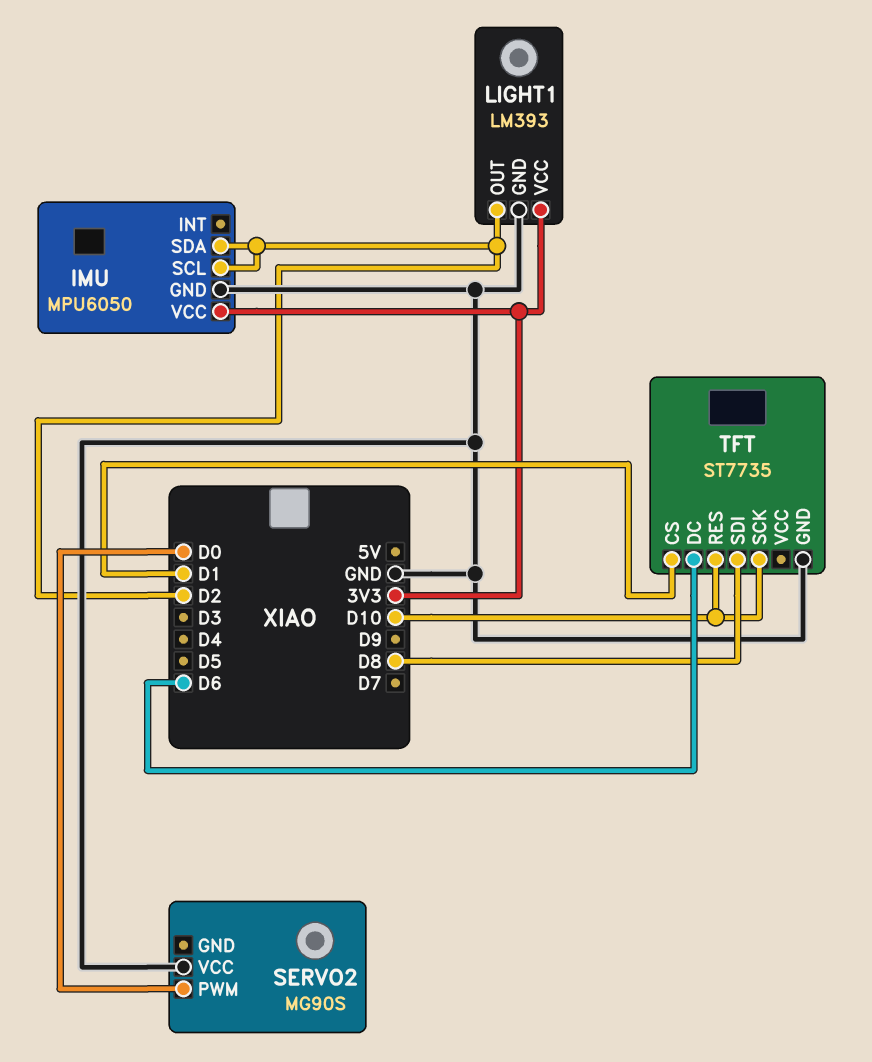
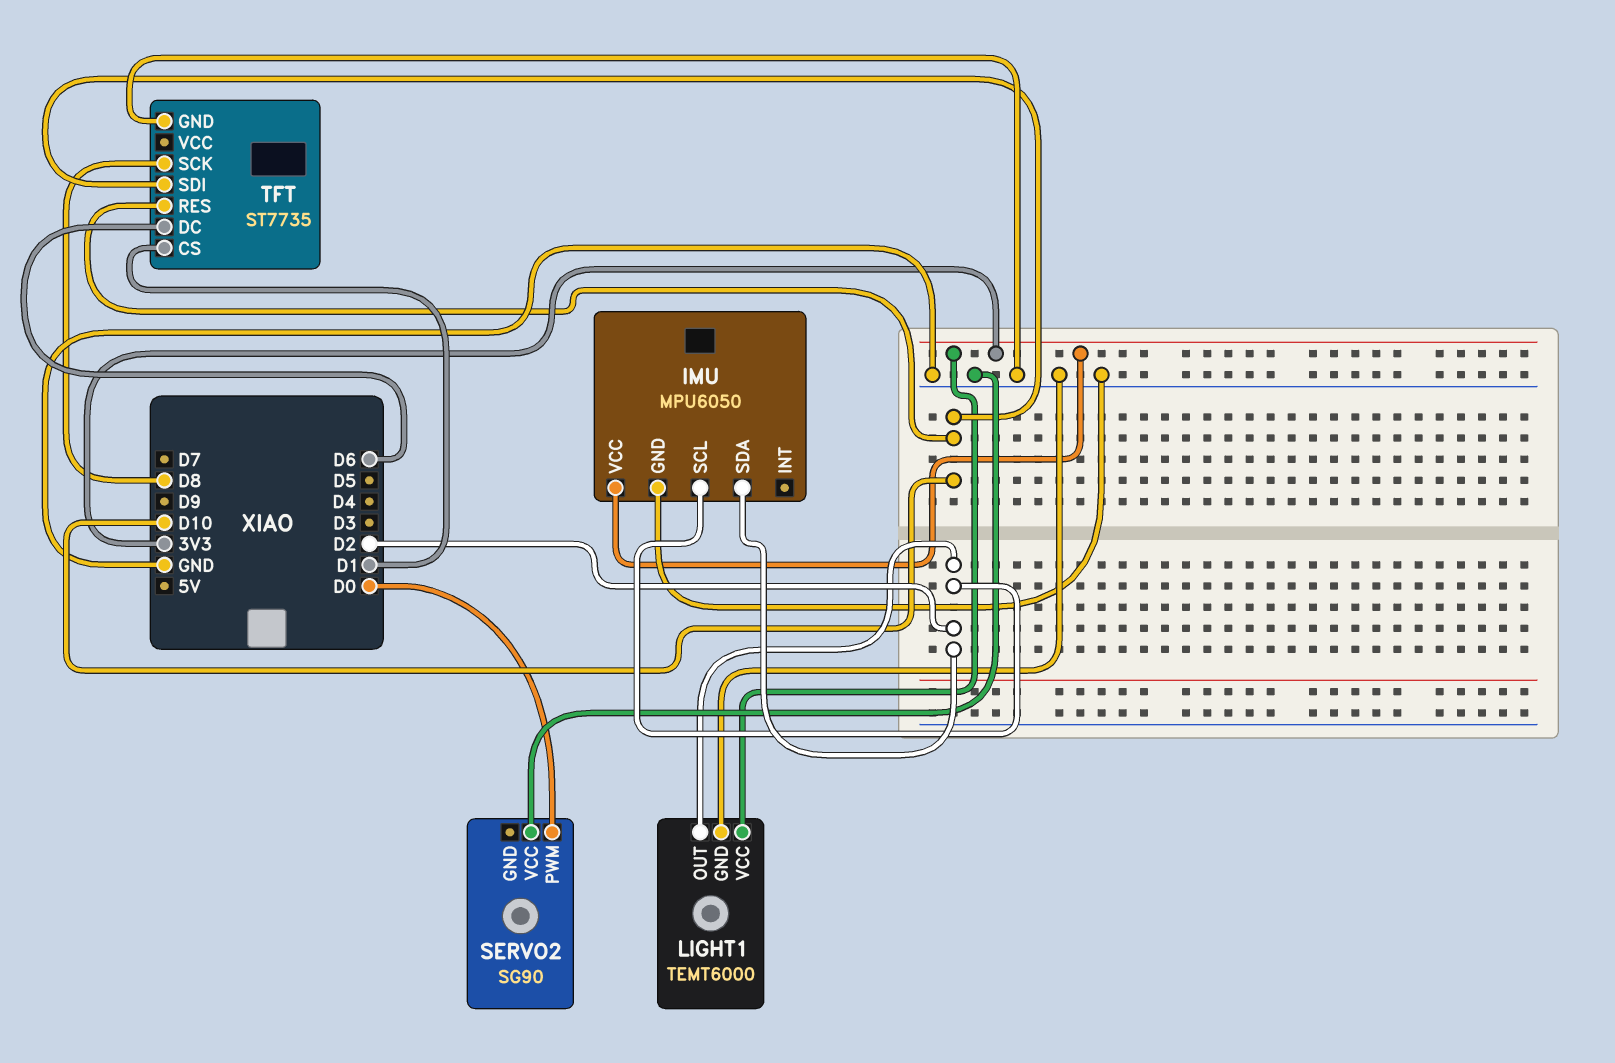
LIGHT1: LM393 -> TEMT6000
SERVO2: MG90S -> SG90
TFT pin SCK: D10 -> D8
TFT pin SDI: D8 -> D10

